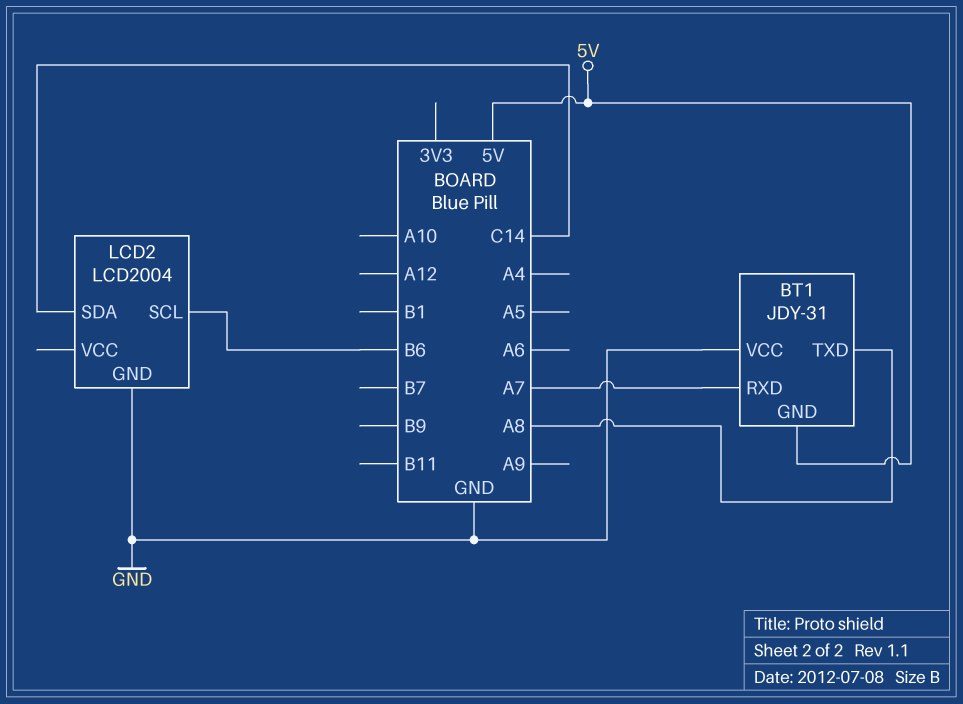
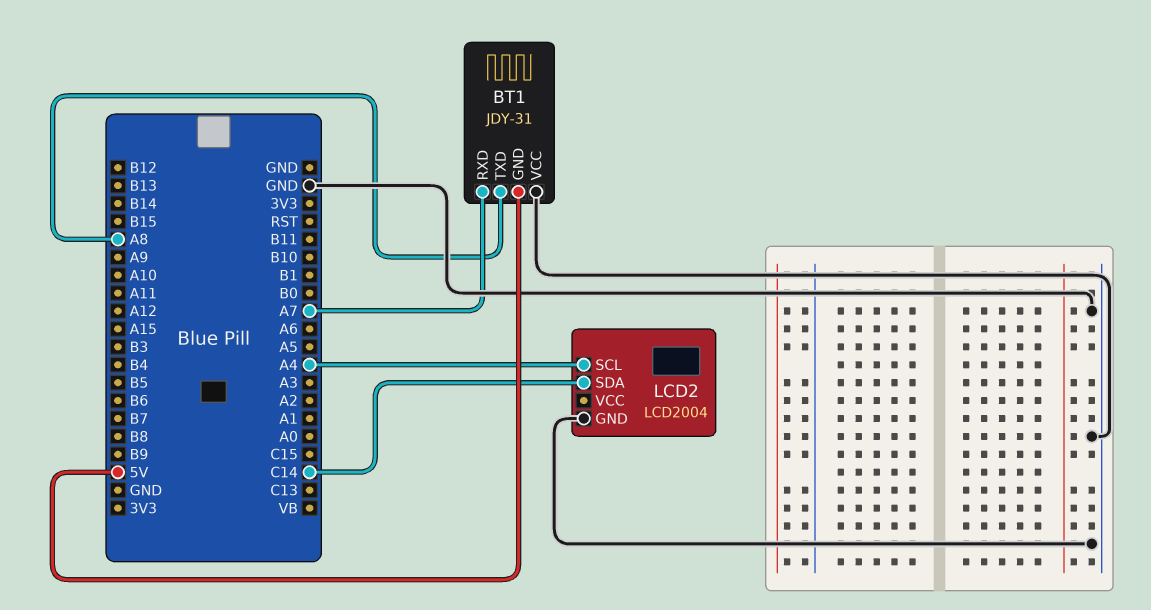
LCD2 pin SCL: B6 -> A4

